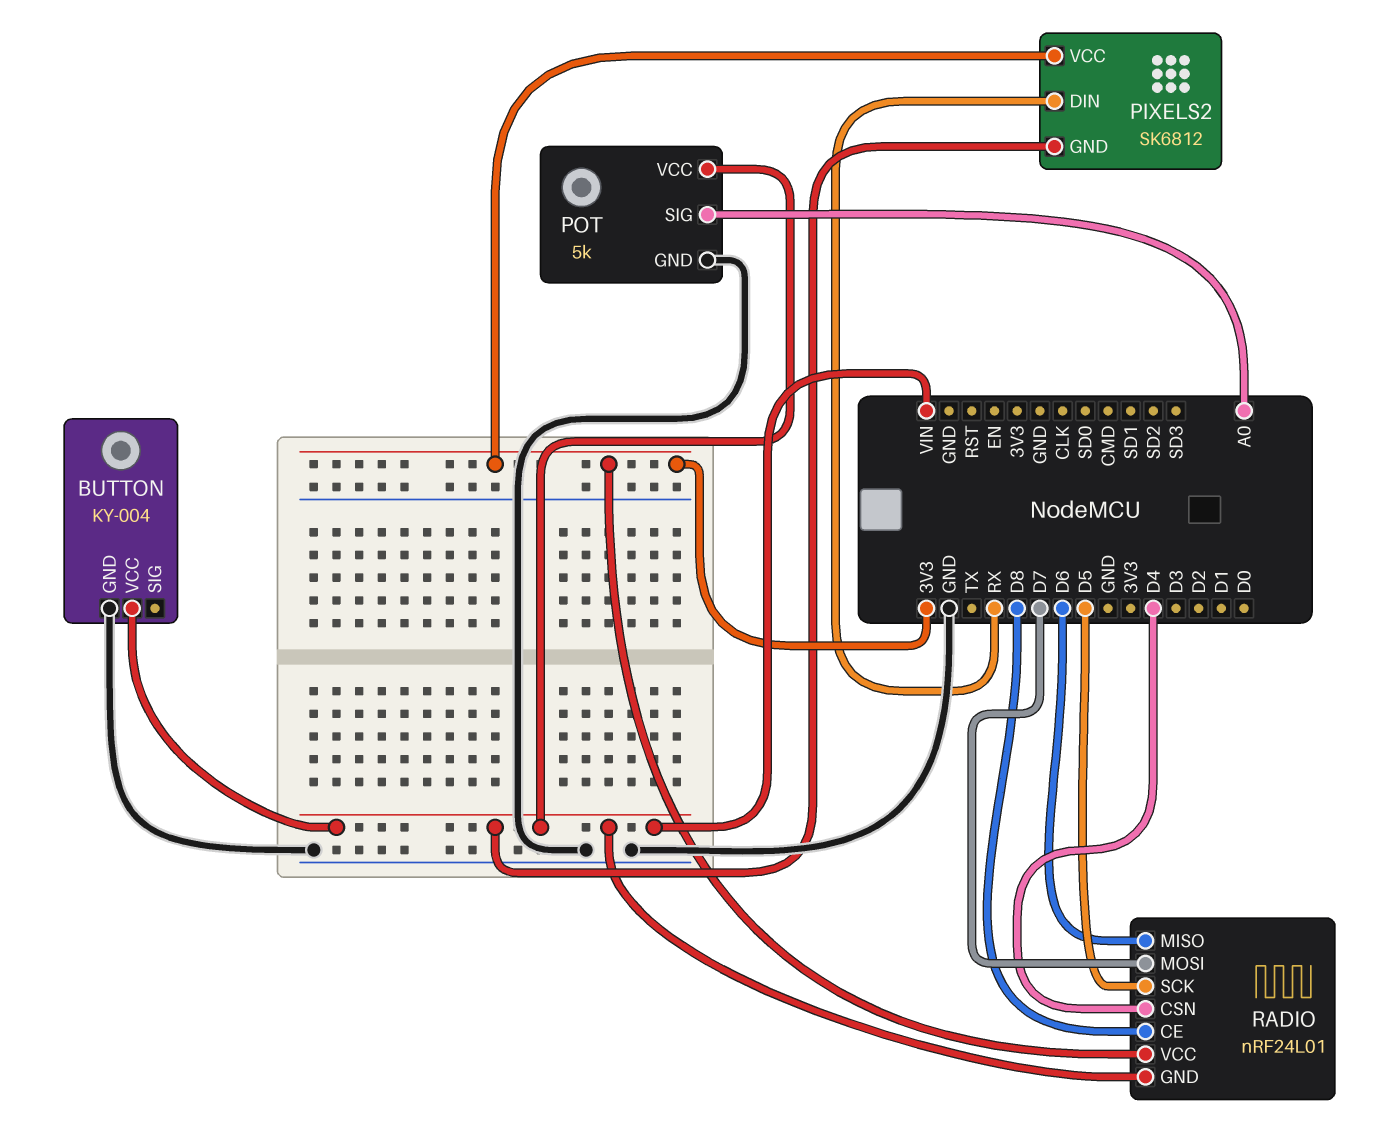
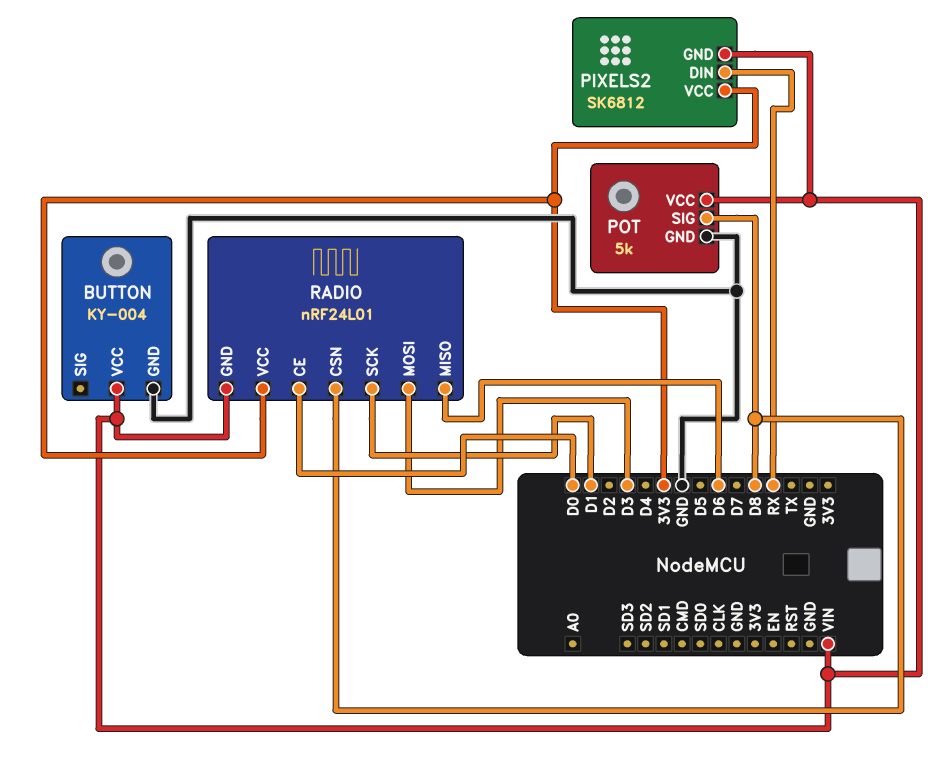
POT pin SIG: A0 -> D8
RADIO pin CE: D8 -> D0
RADIO pin CSN: D4 -> D8
RADIO pin MOSI: D7 -> D3
RADIO pin SCK: D5 -> D1

